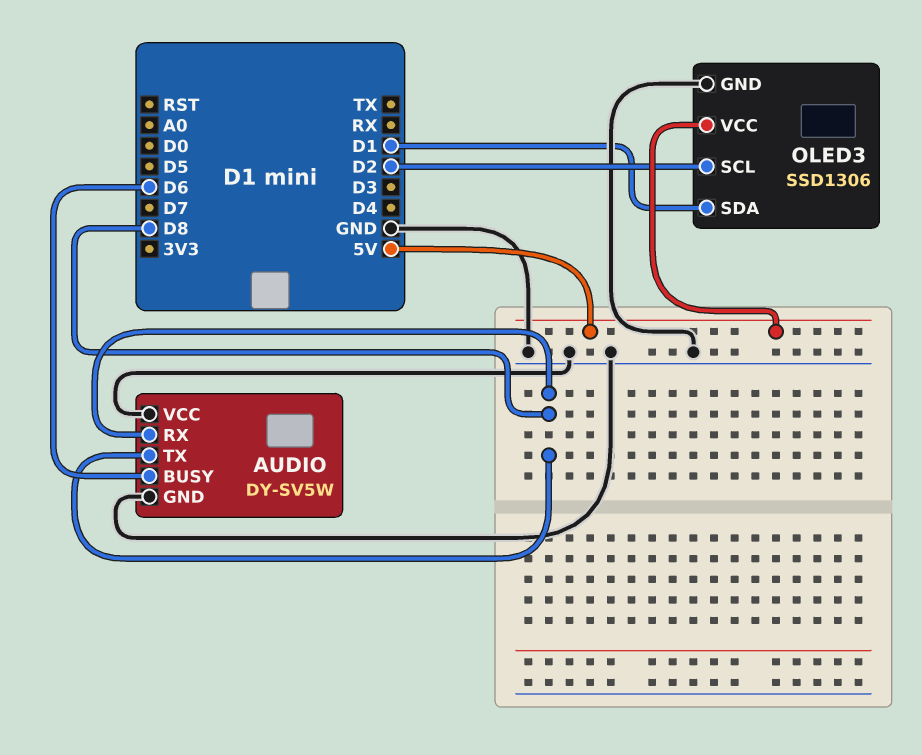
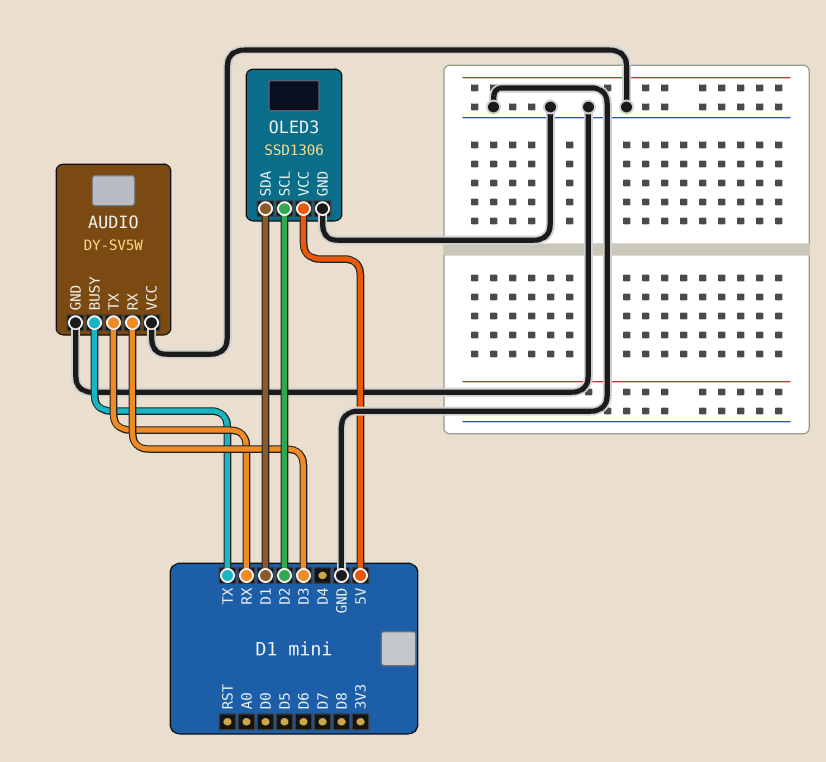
AUDIO pin BUSY: D6 -> TX
AUDIO pin RX: D8 -> D3
AUDIO pin TX: D8 -> RX

